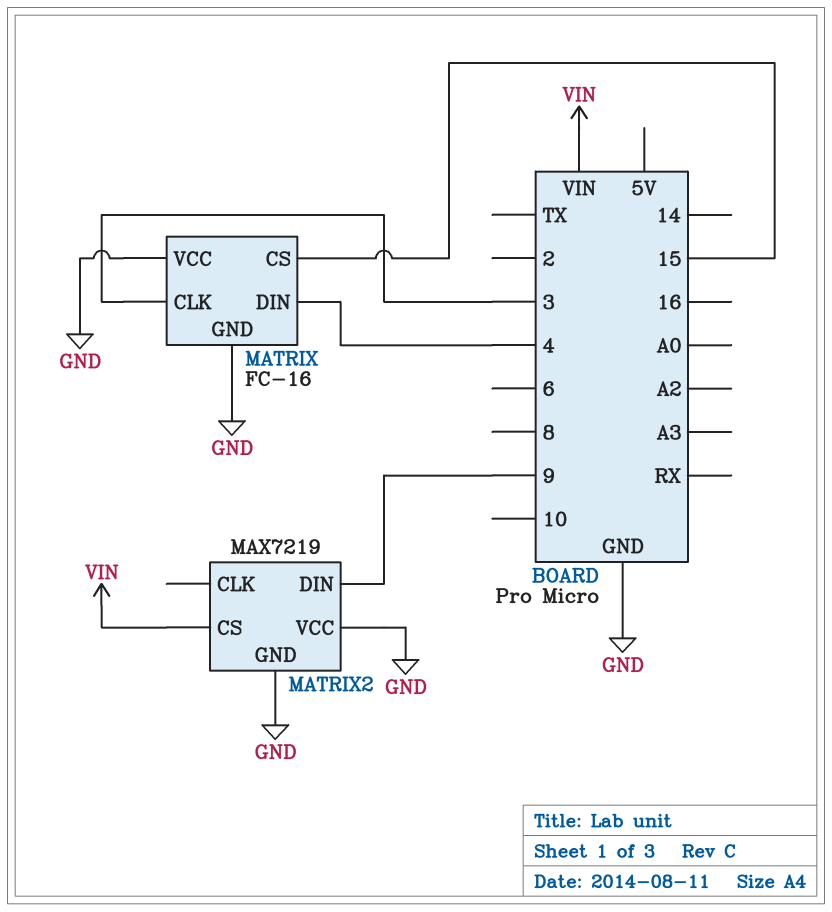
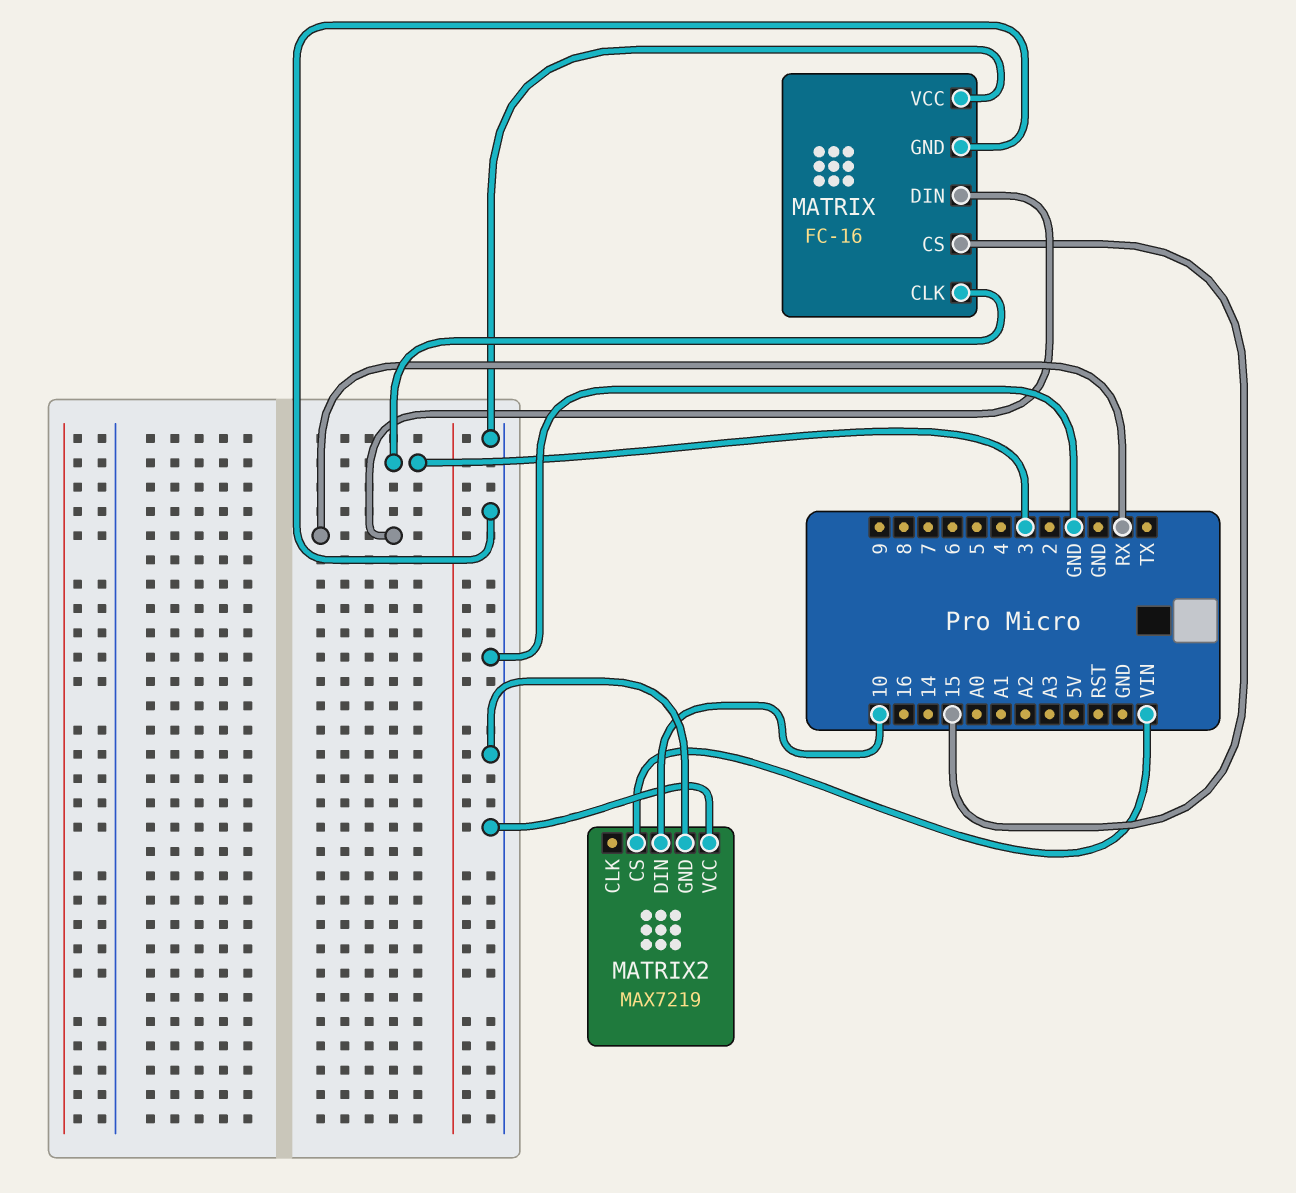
MATRIX pin DIN: 4 -> RX
MATRIX2 pin DIN: 9 -> 10

